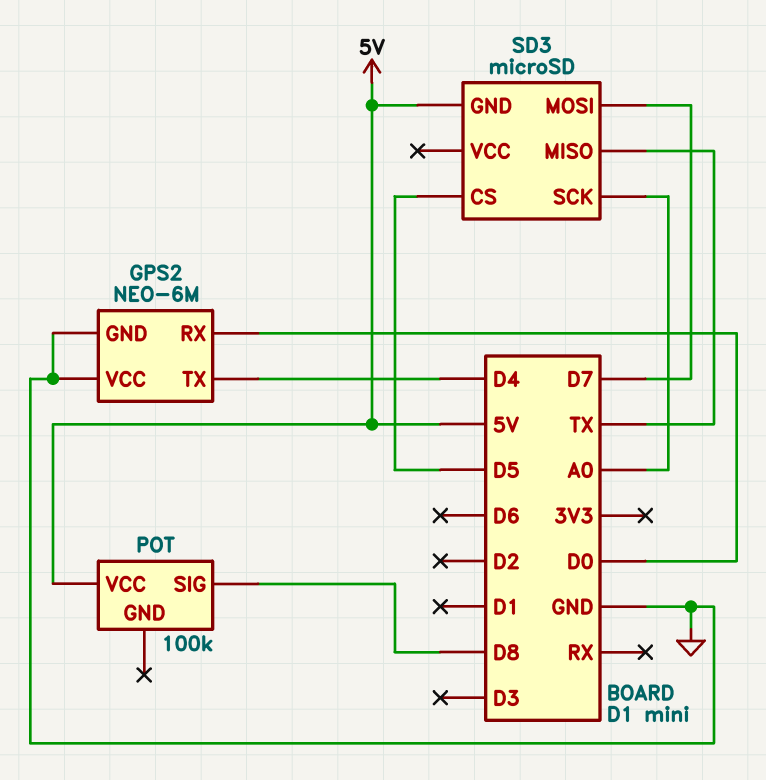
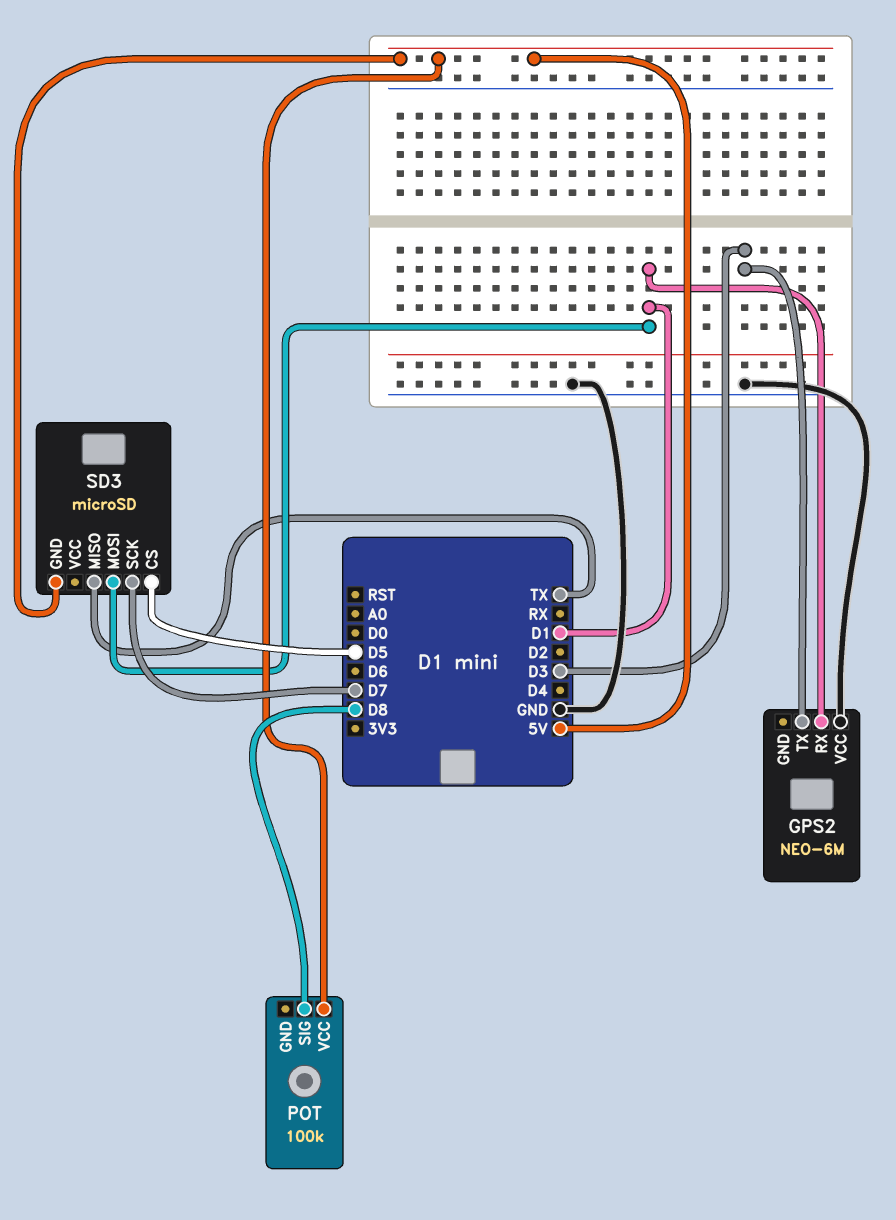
GPS2 pin GND: GND -> none
GPS2 pin RX: D0 -> D1
GPS2 pin TX: D4 -> D3
SD3 pin MOSI: D7 -> D1
SD3 pin SCK: A0 -> D7

